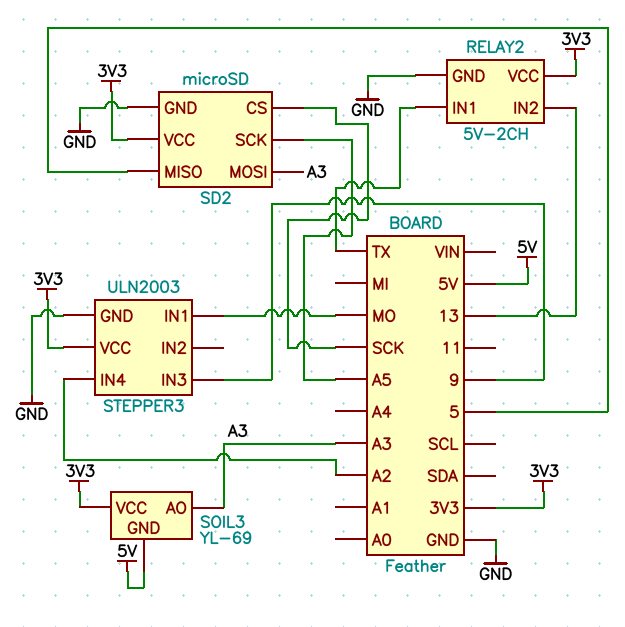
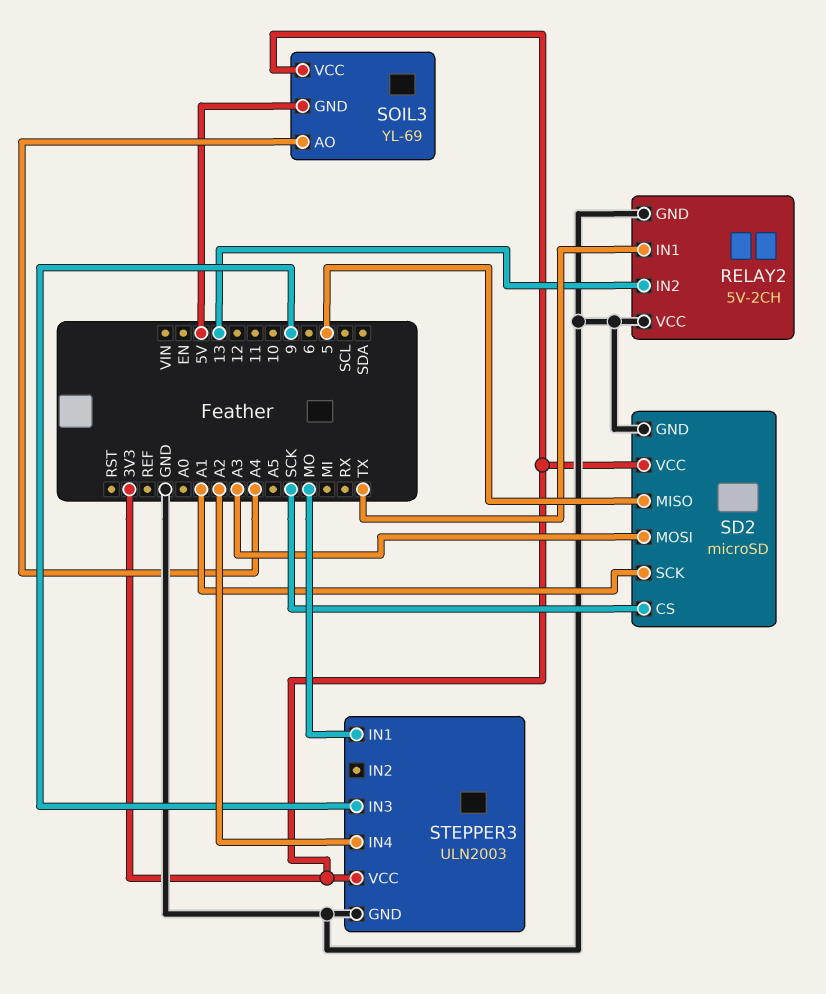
RELAY2 pin VCC: 3V3 -> GND
SD2 pin SCK: A5 -> A1
SOIL3 pin AO: A3 -> A4

